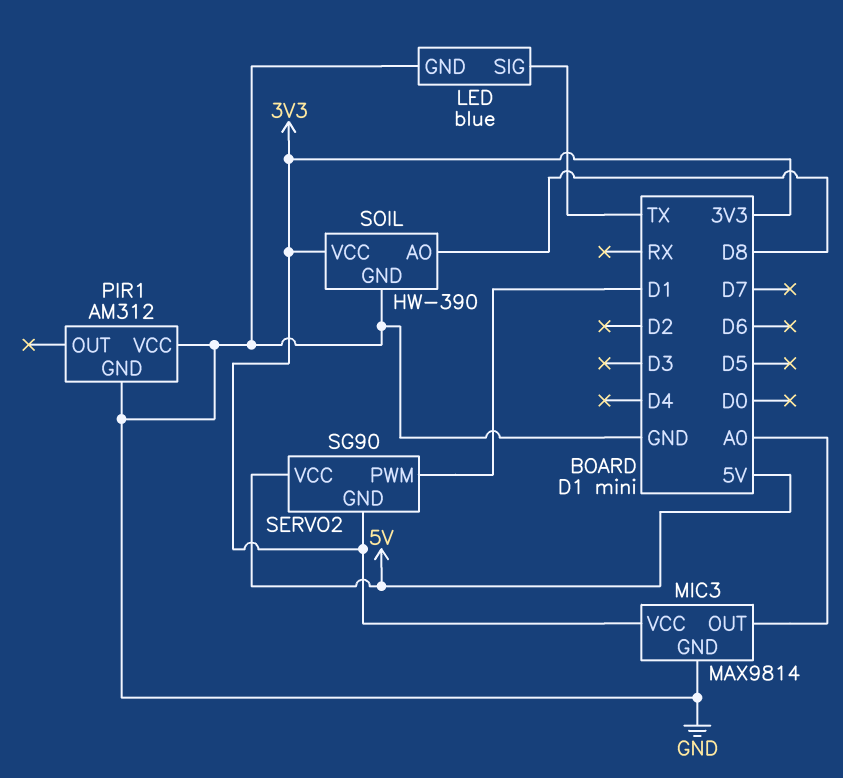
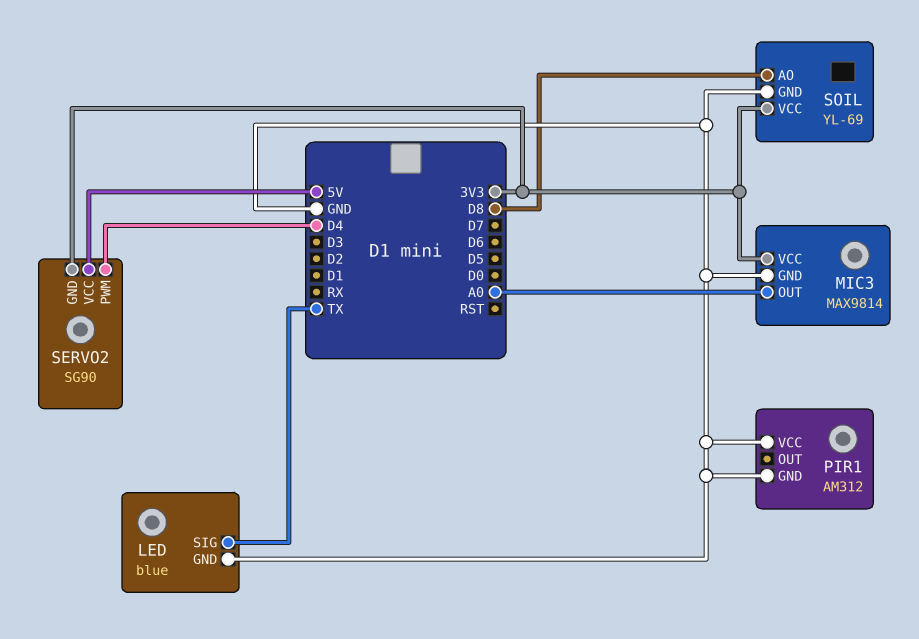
SERVO2 pin PWM: D1 -> D4
SOIL: HW-390 -> YL-69

